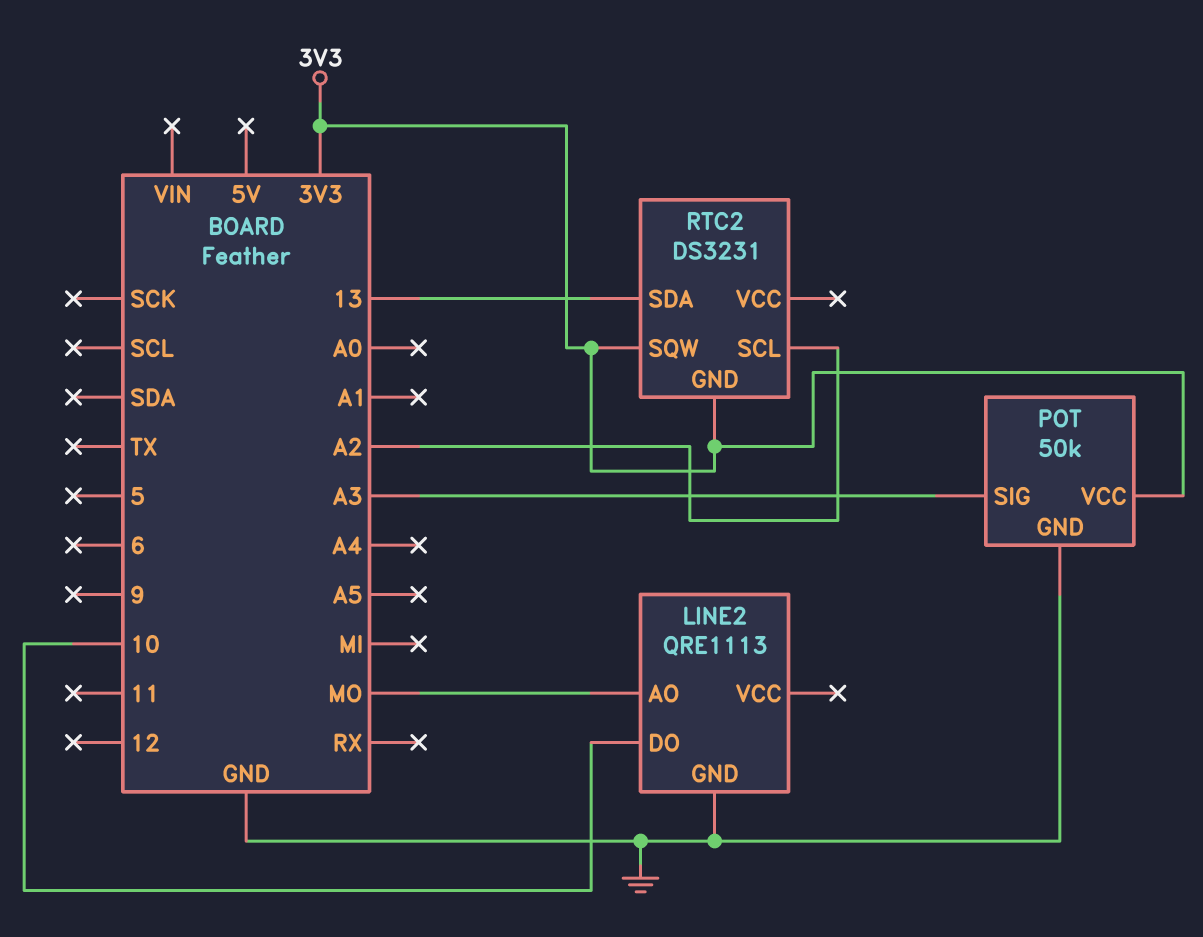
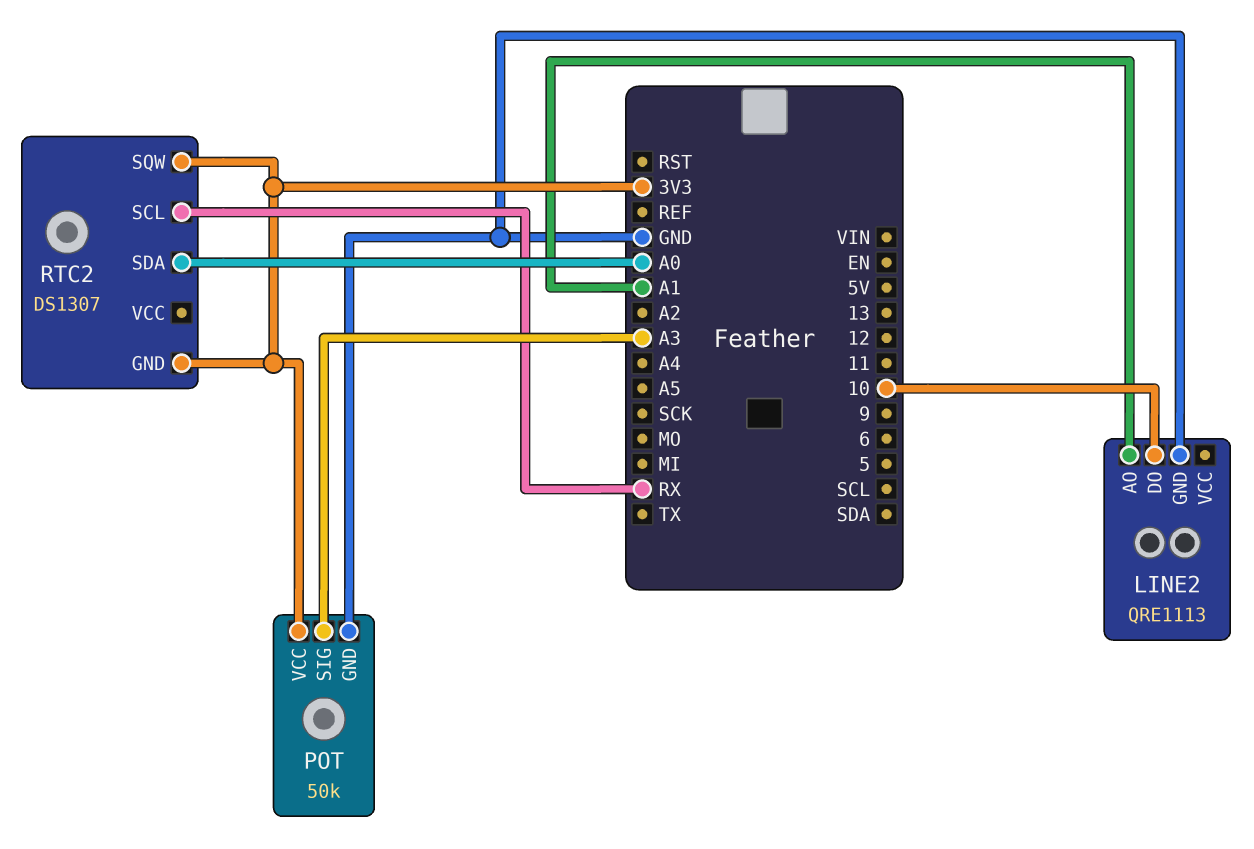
LINE2 pin AO: MO -> A1
RTC2: DS3231 -> DS1307
RTC2 pin SCL: A2 -> RX
RTC2 pin SDA: 13 -> A0

